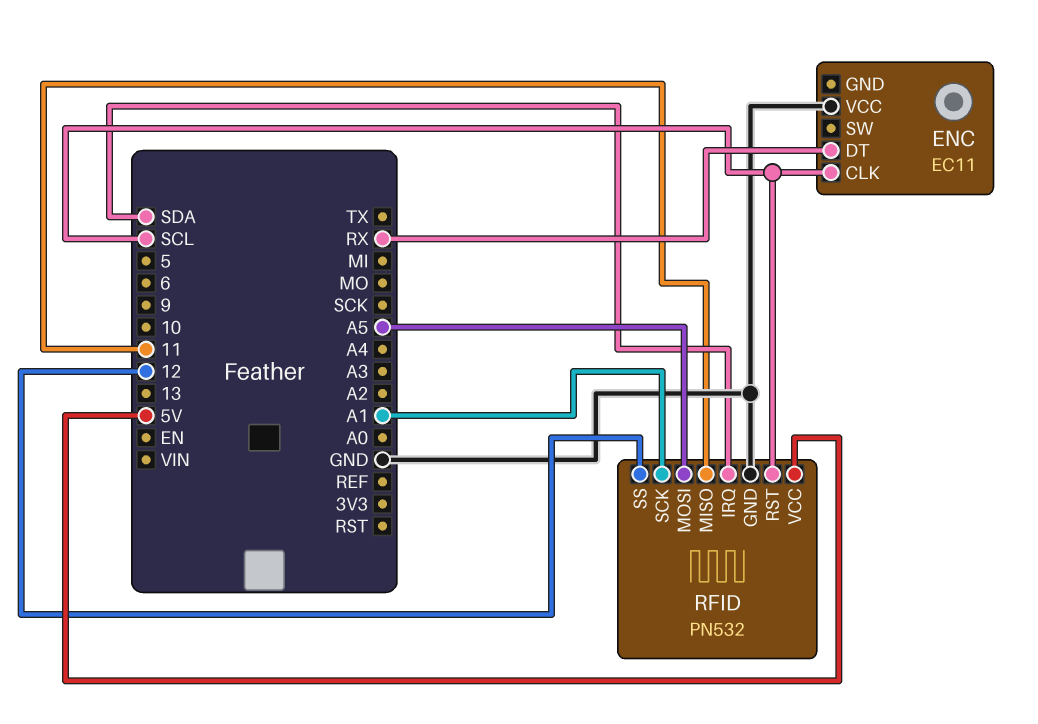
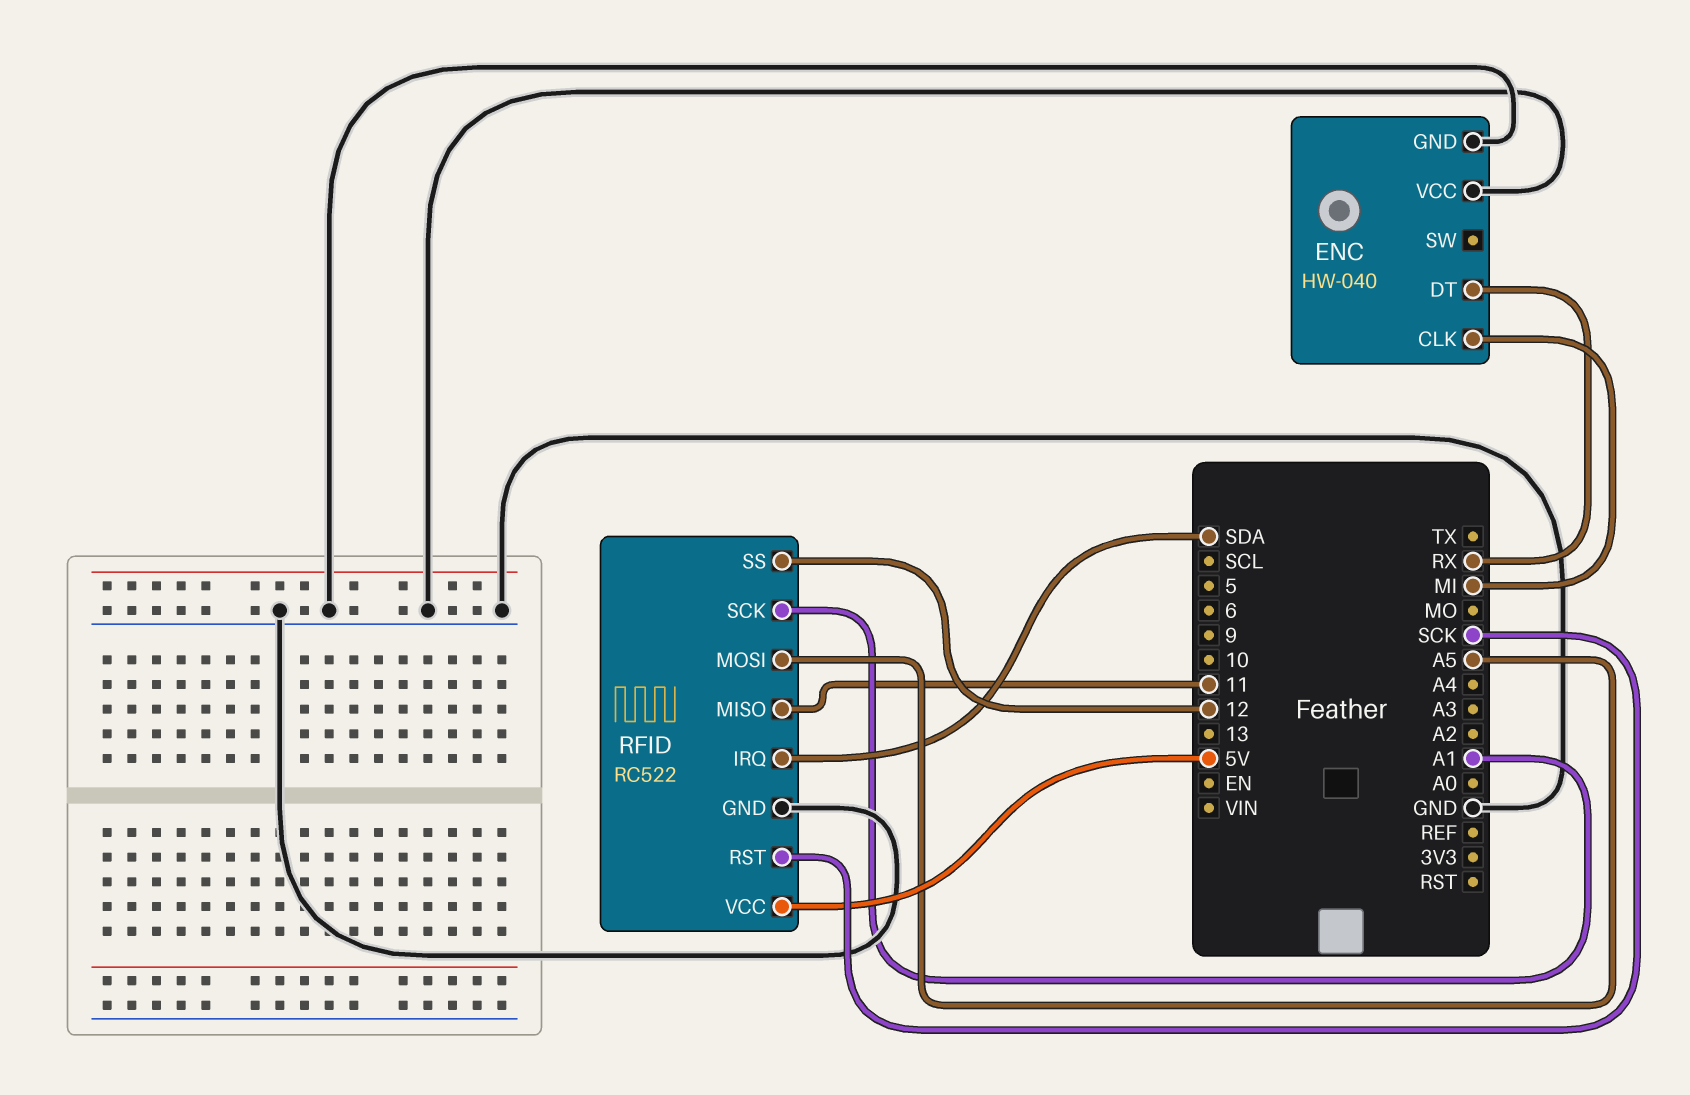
ENC: EC11 -> HW-040
ENC pin CLK: SCL -> MI
ENC pin GND: none -> GND
RFID: PN532 -> RC522
RFID pin RST: SCL -> SCK

